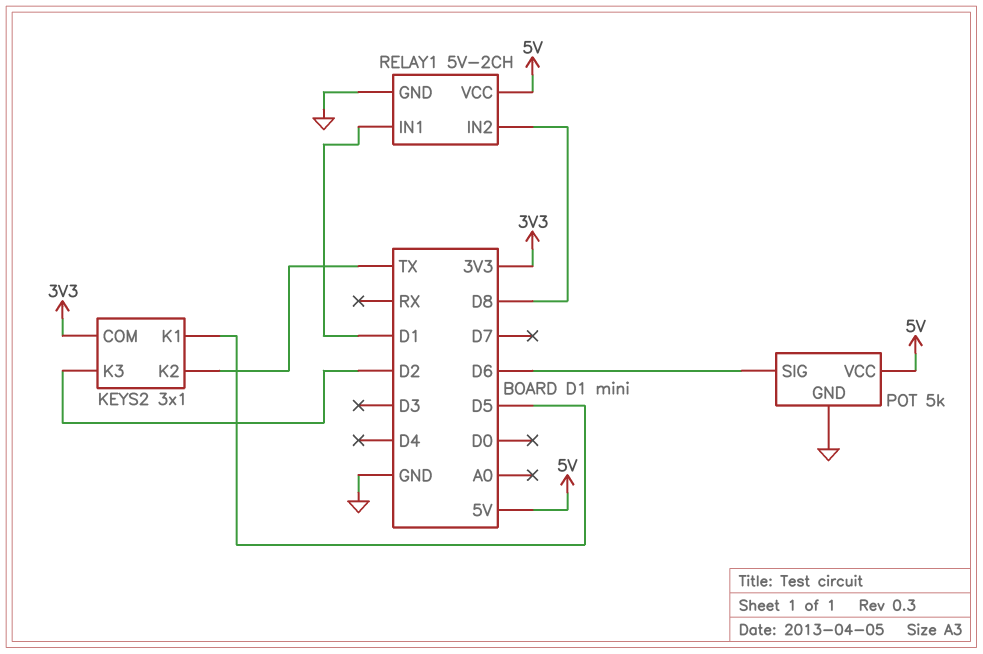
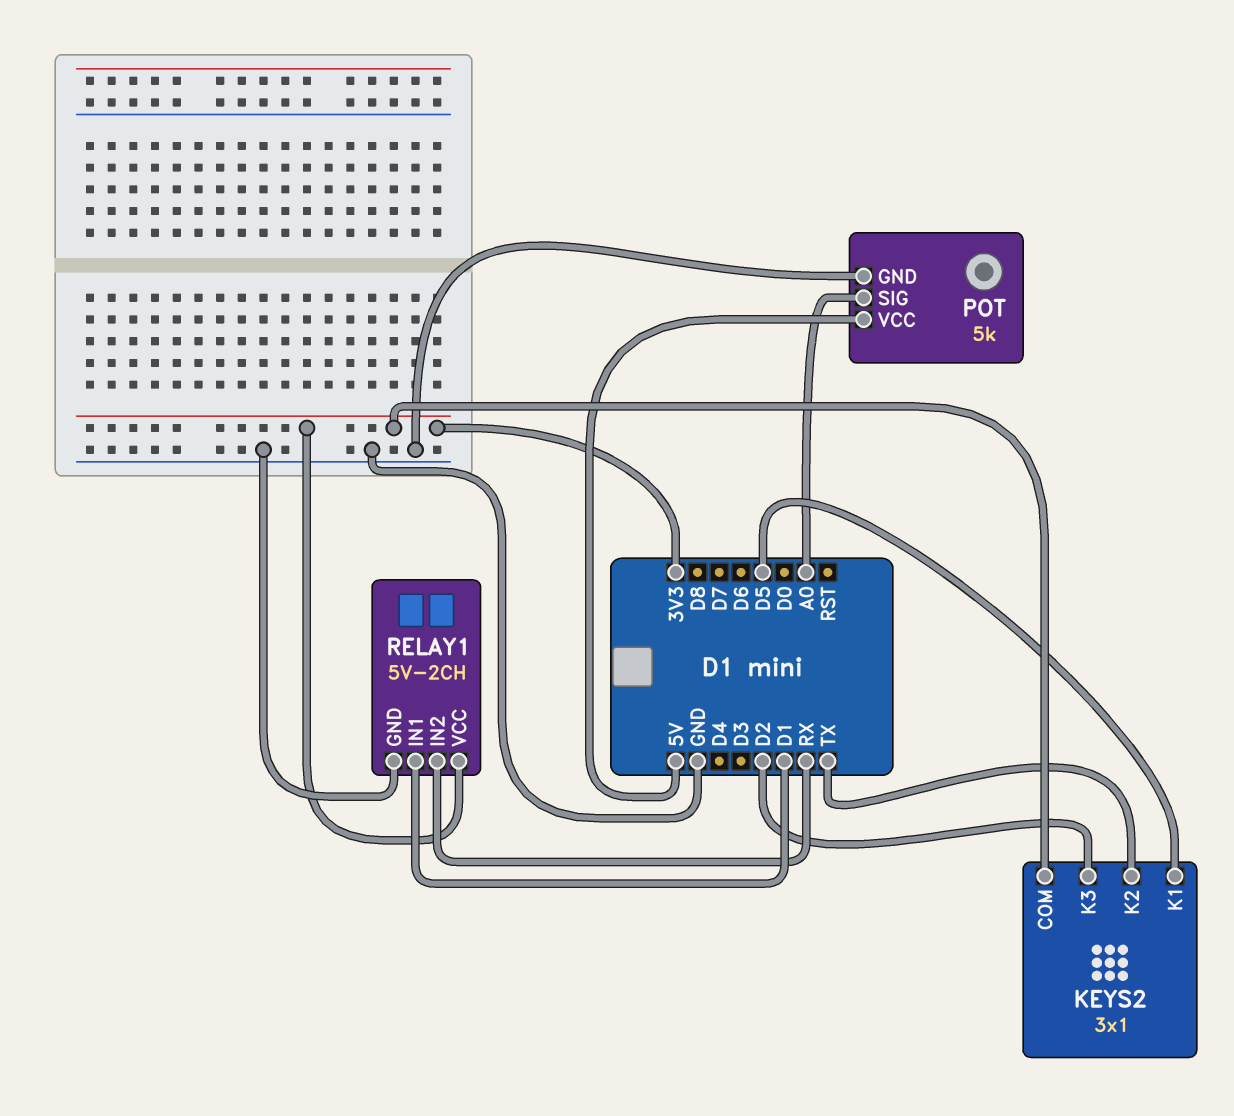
POT pin SIG: D6 -> A0
RELAY1 pin IN2: D8 -> RX
RELAY1 pin VCC: 5V -> 3V3

